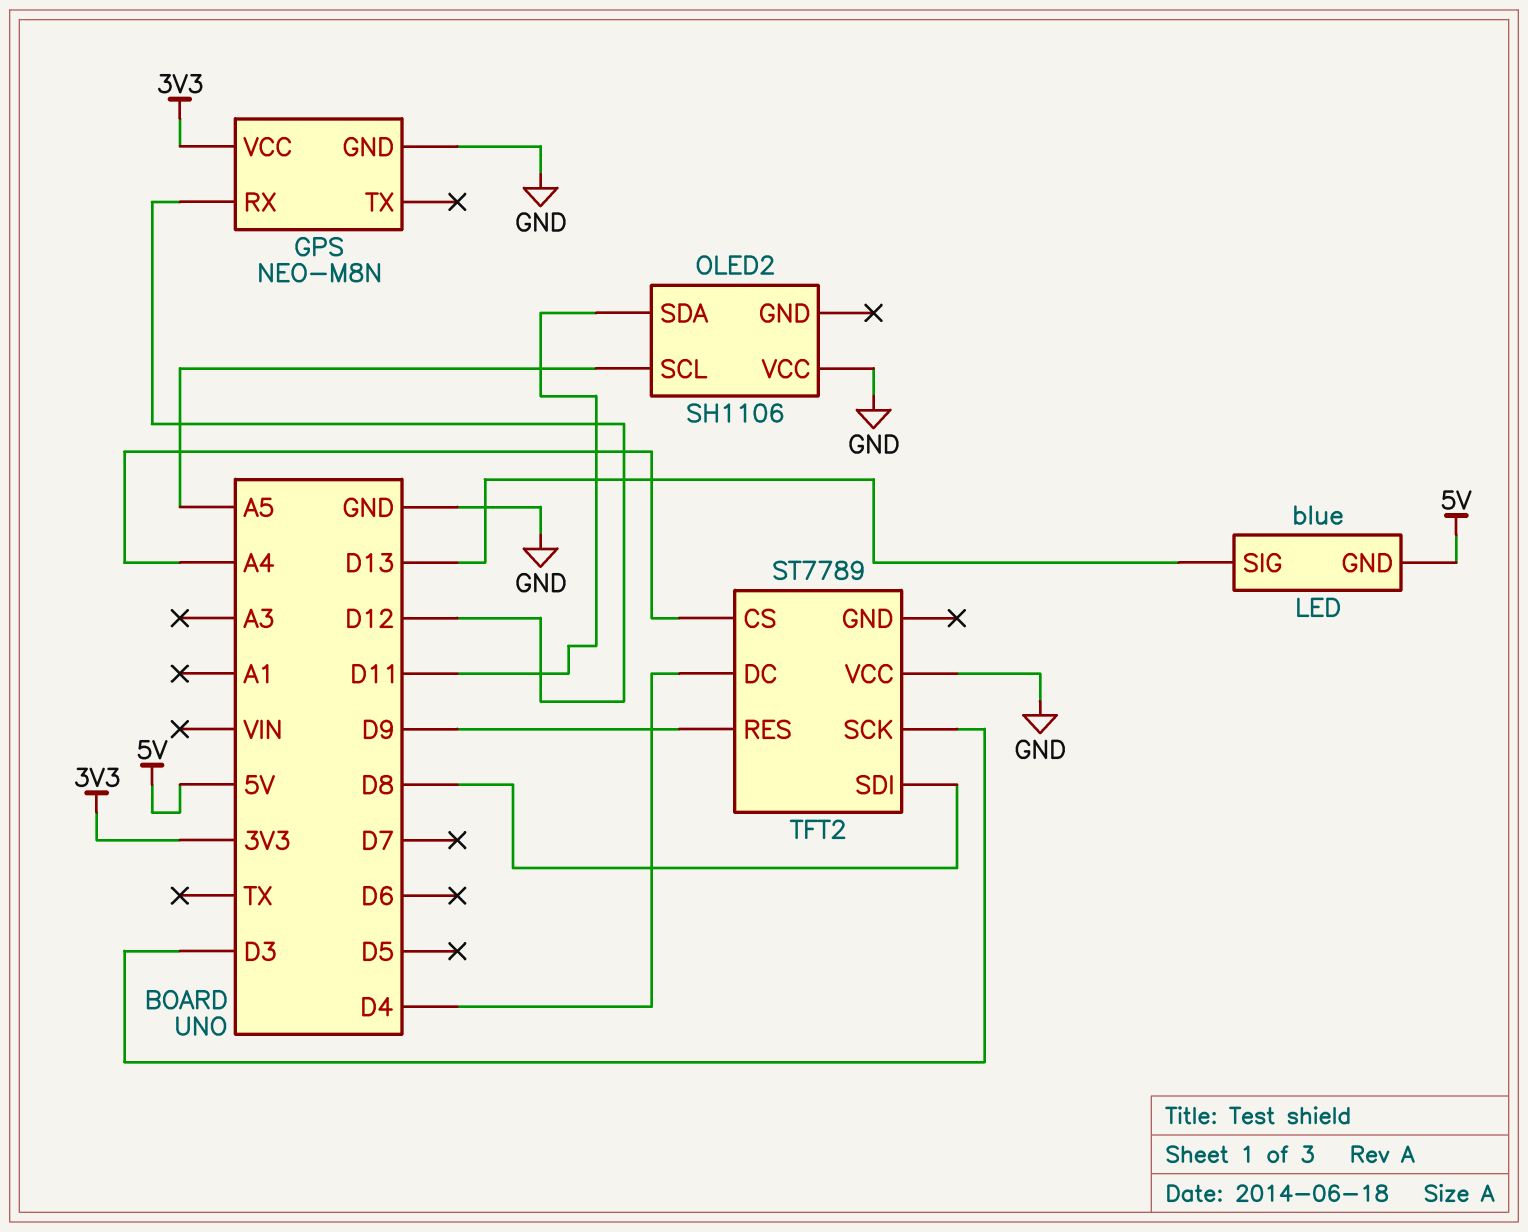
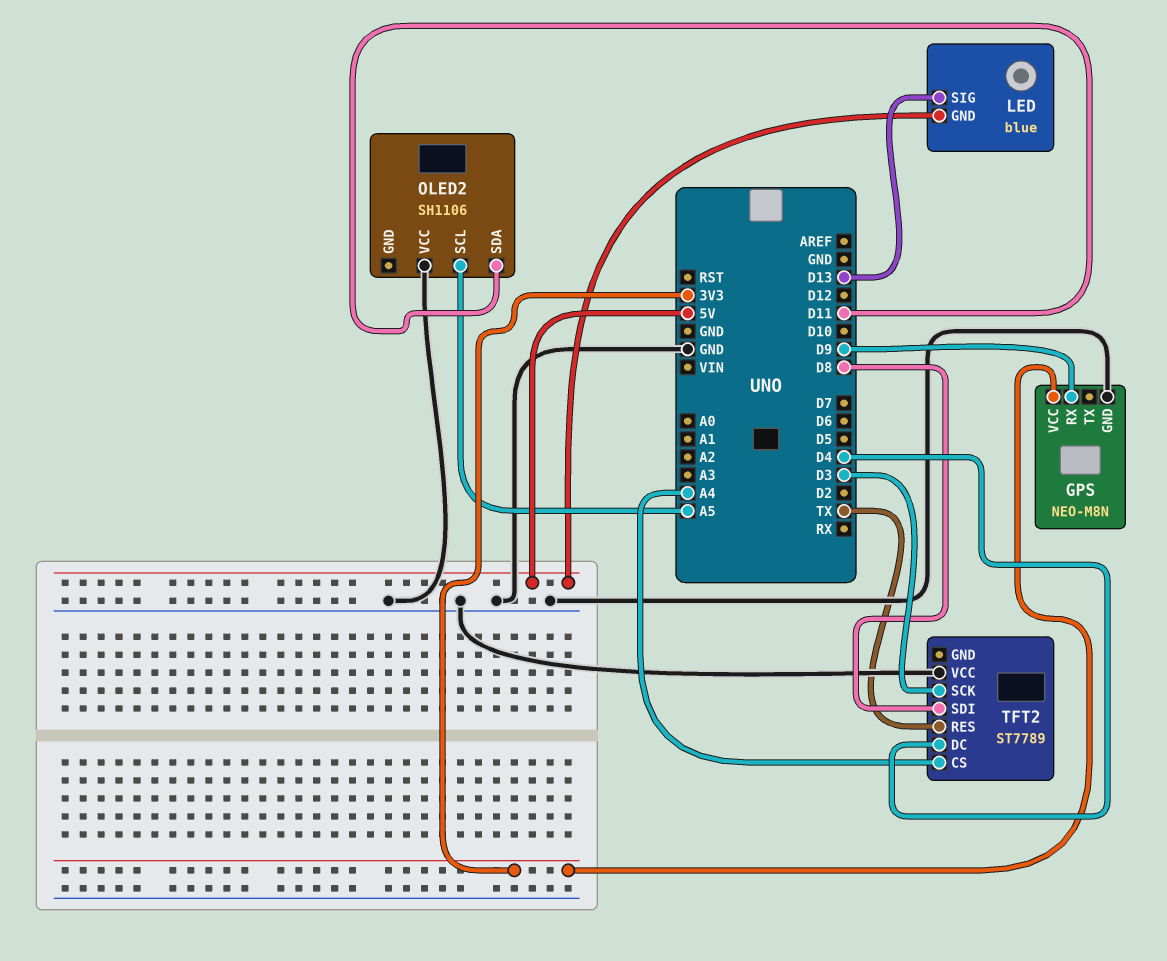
GPS pin RX: D12 -> D9
TFT2 pin RES: D9 -> TX

